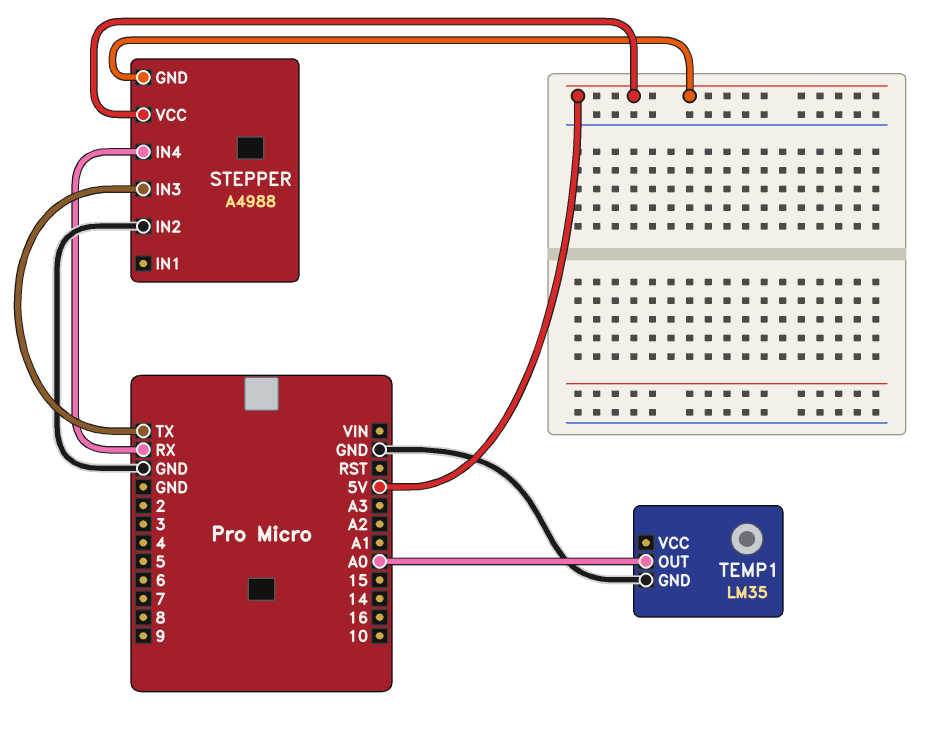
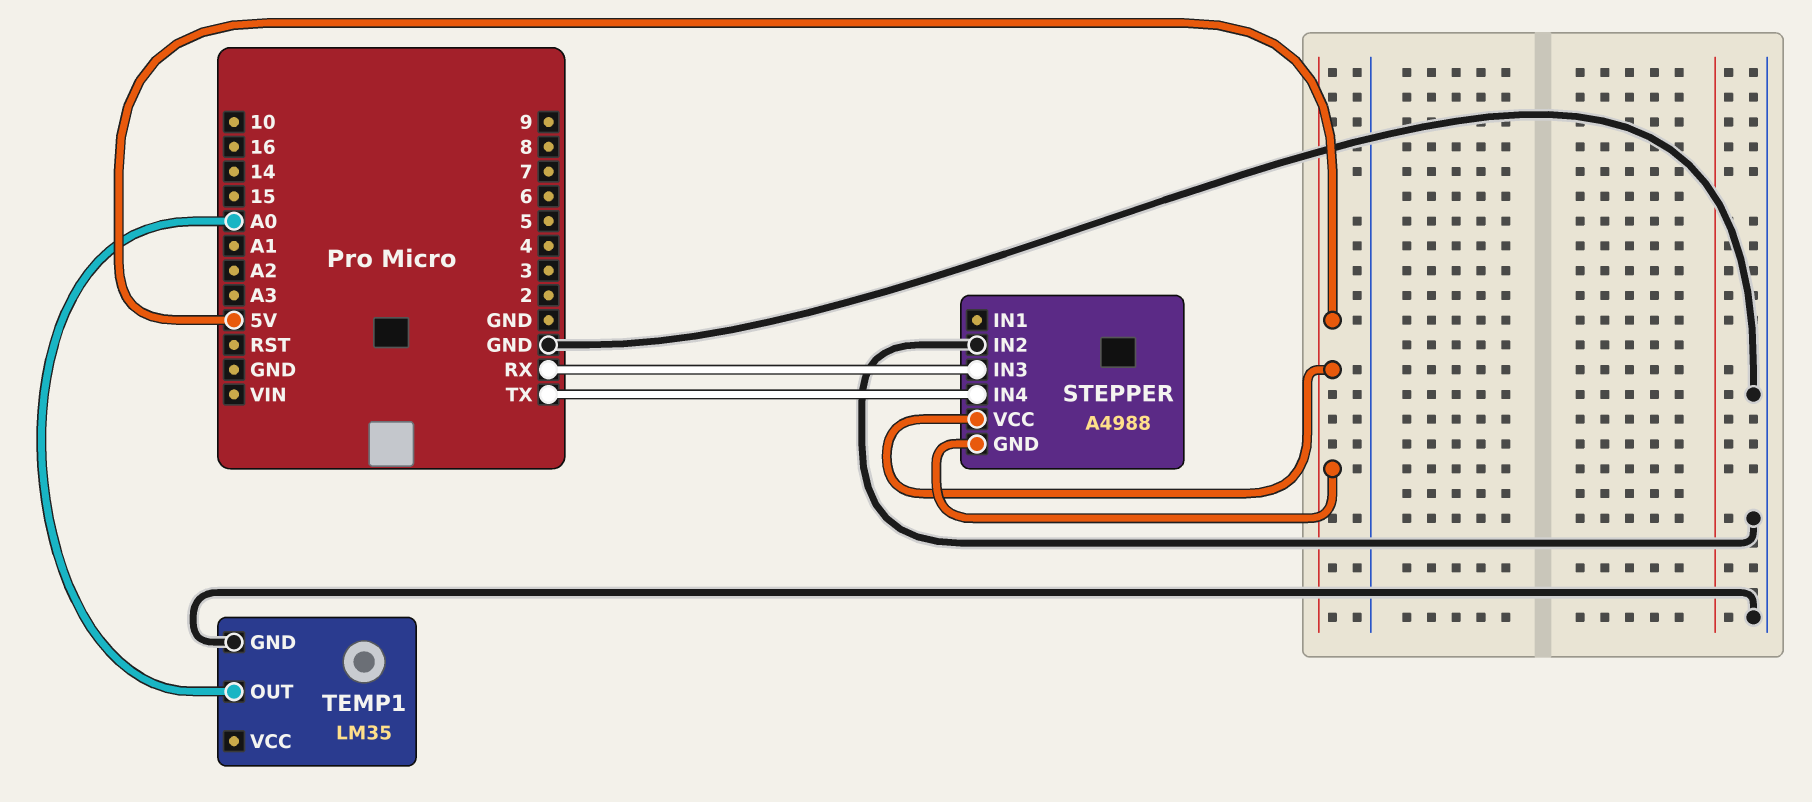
STEPPER pin IN3: TX -> RX
STEPPER pin IN4: RX -> TX

